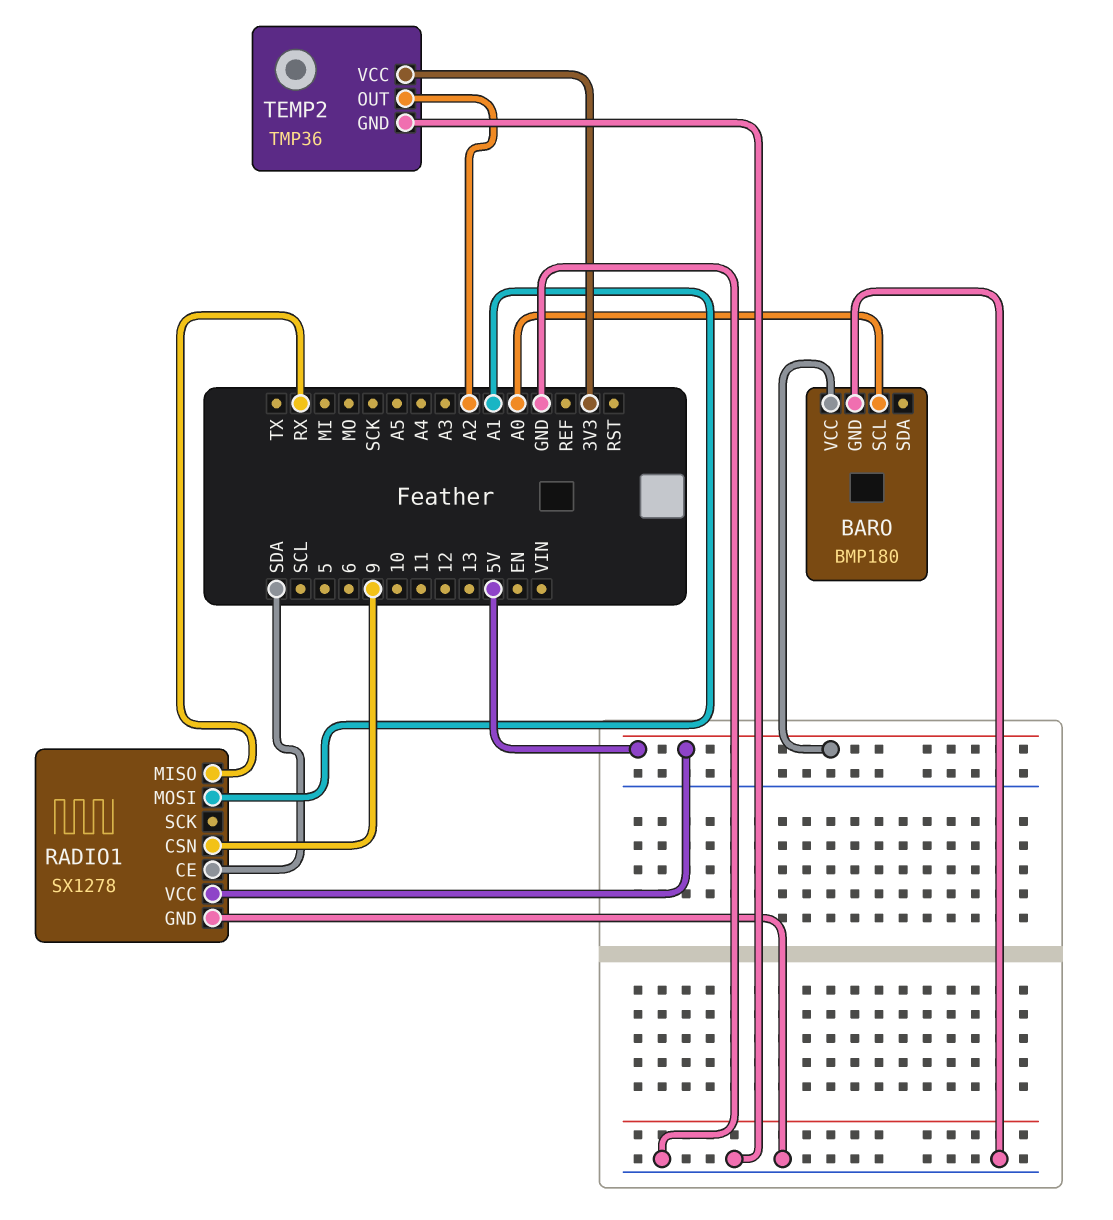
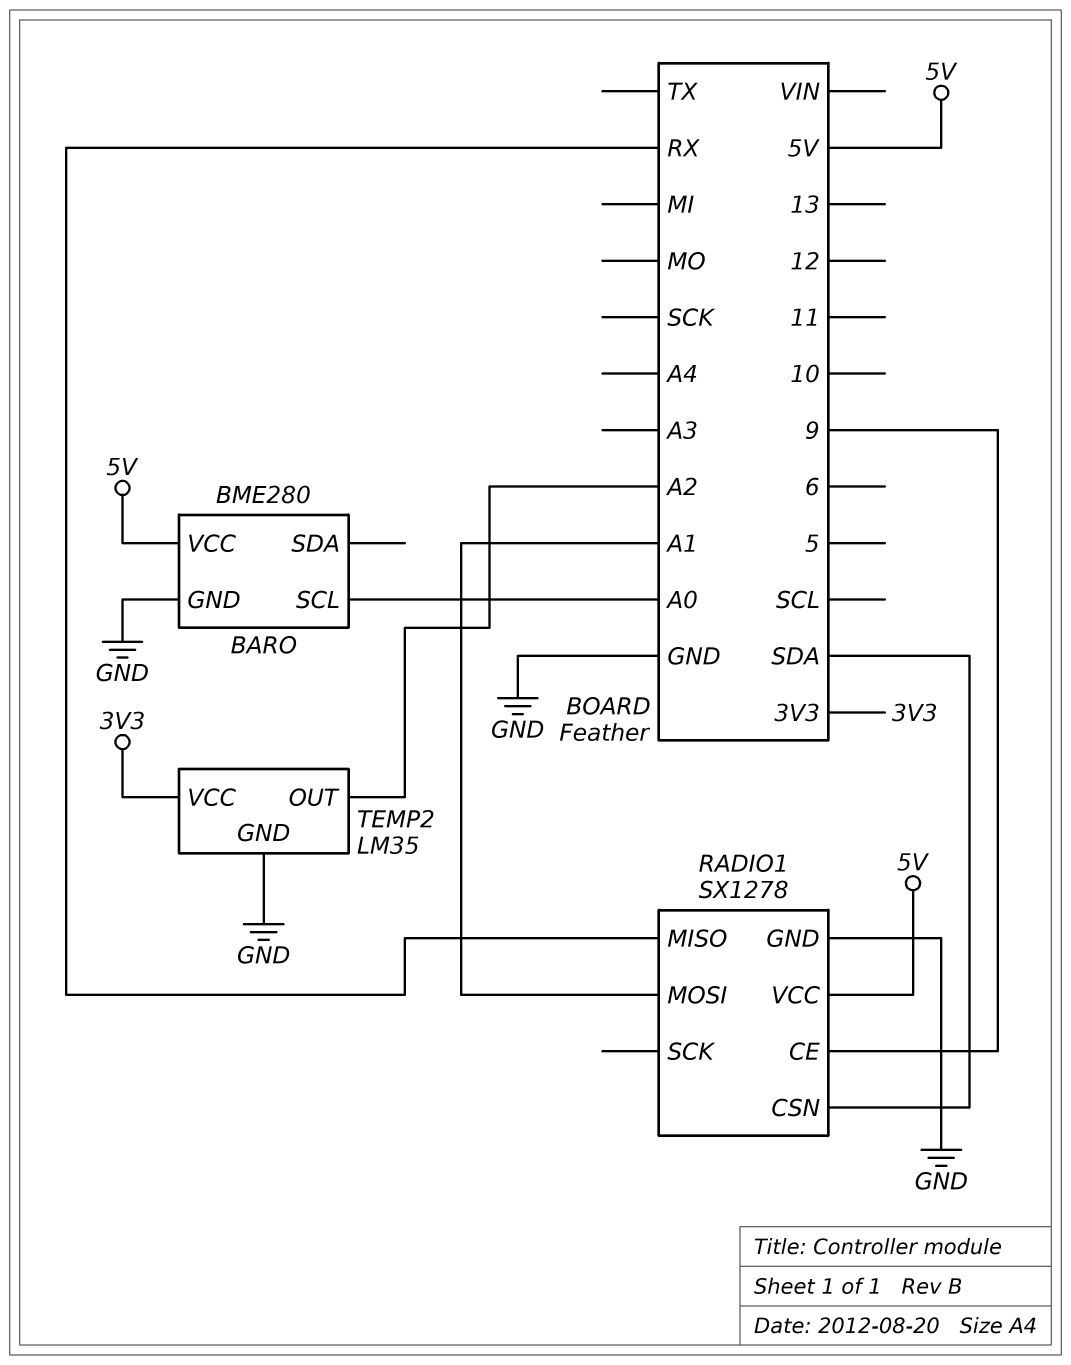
BARO: BMP180 -> BME280
RADIO1 pin CE: SDA -> 9
RADIO1 pin CSN: 9 -> SDA
TEMP2: TMP36 -> LM35

